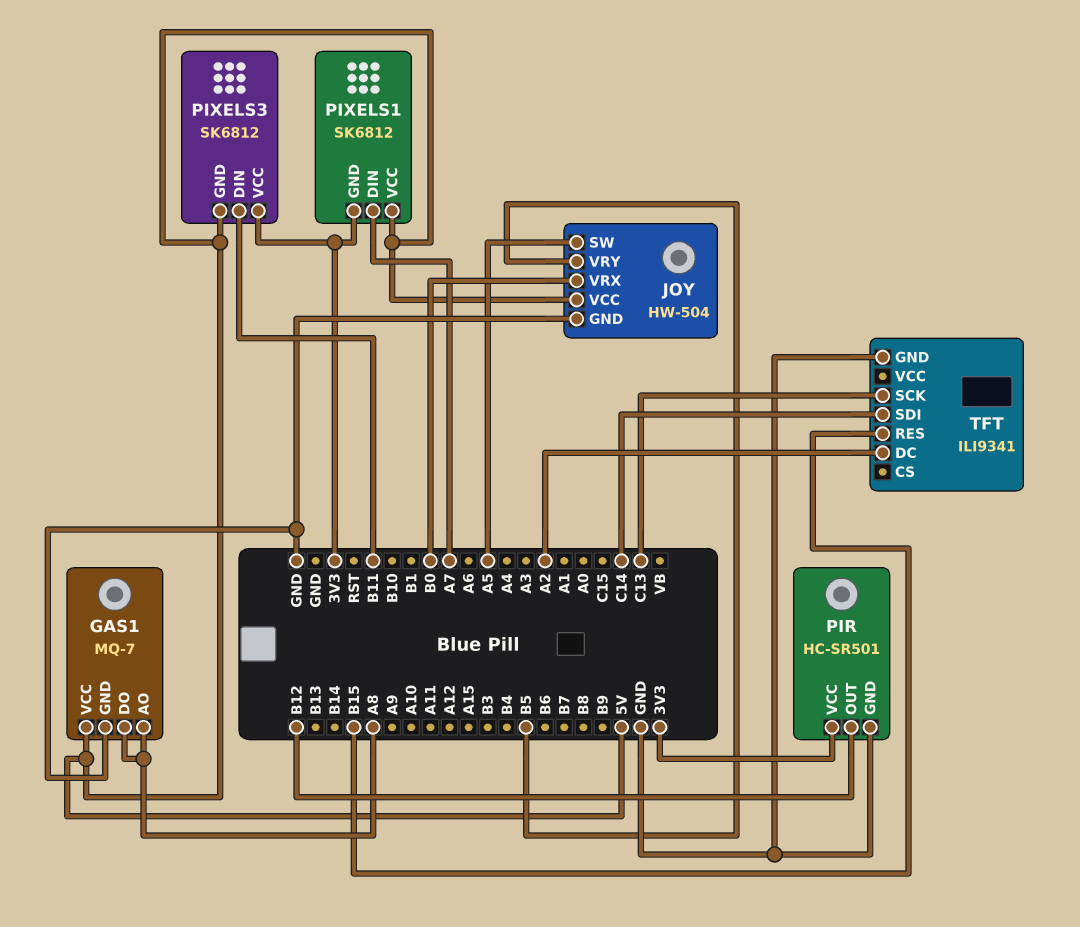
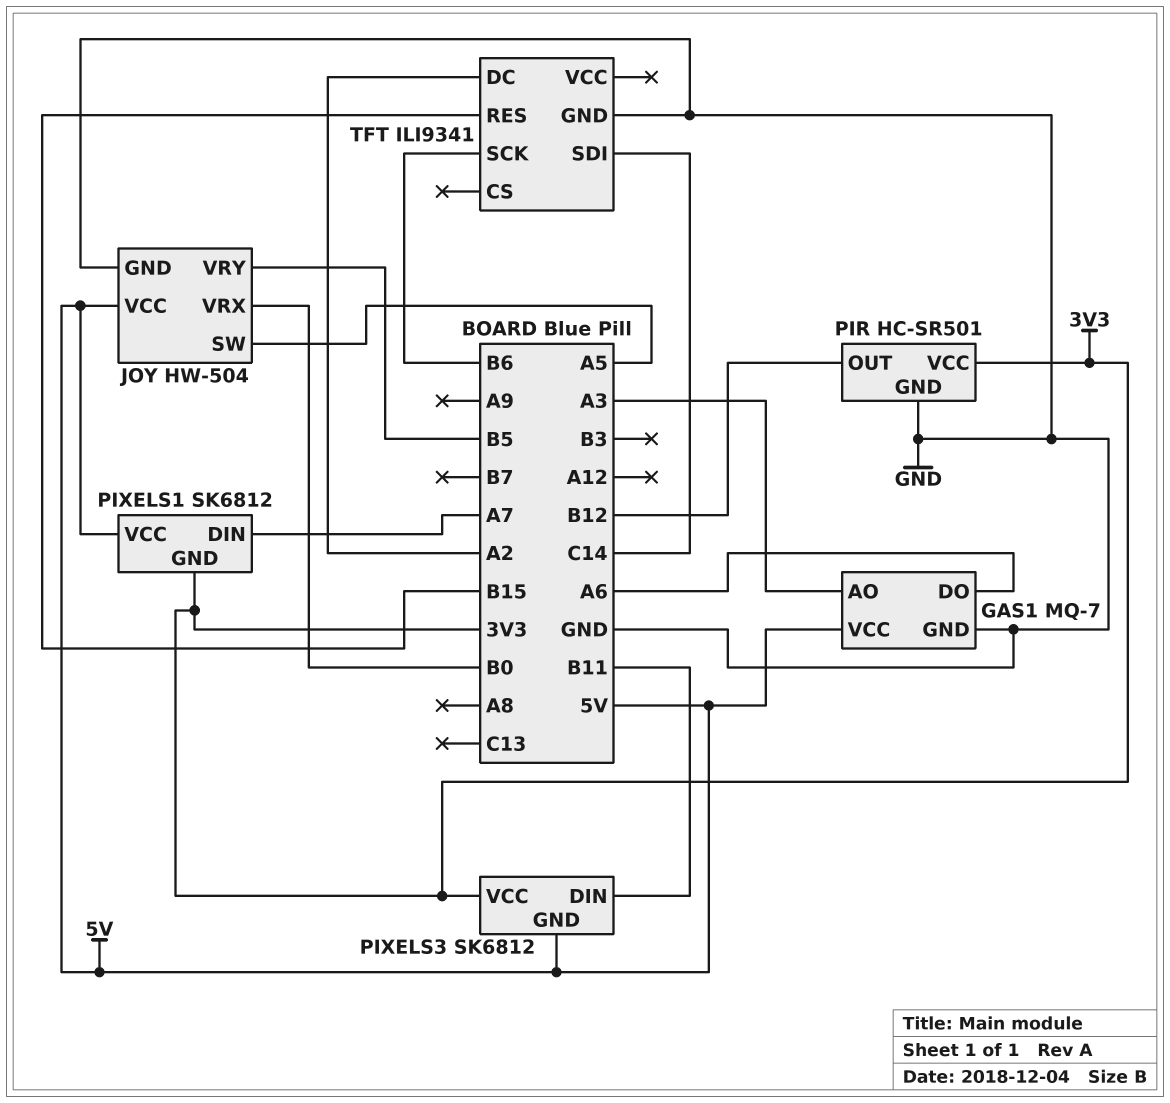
GAS1 pin AO: A8 -> A3
GAS1 pin DO: A8 -> A6
TFT pin SCK: C13 -> B6

